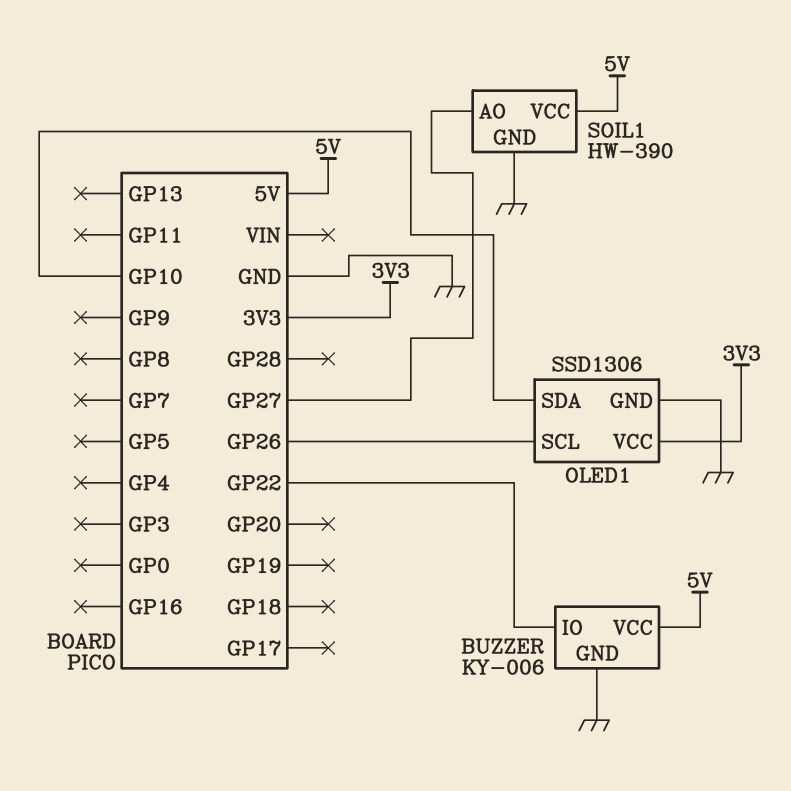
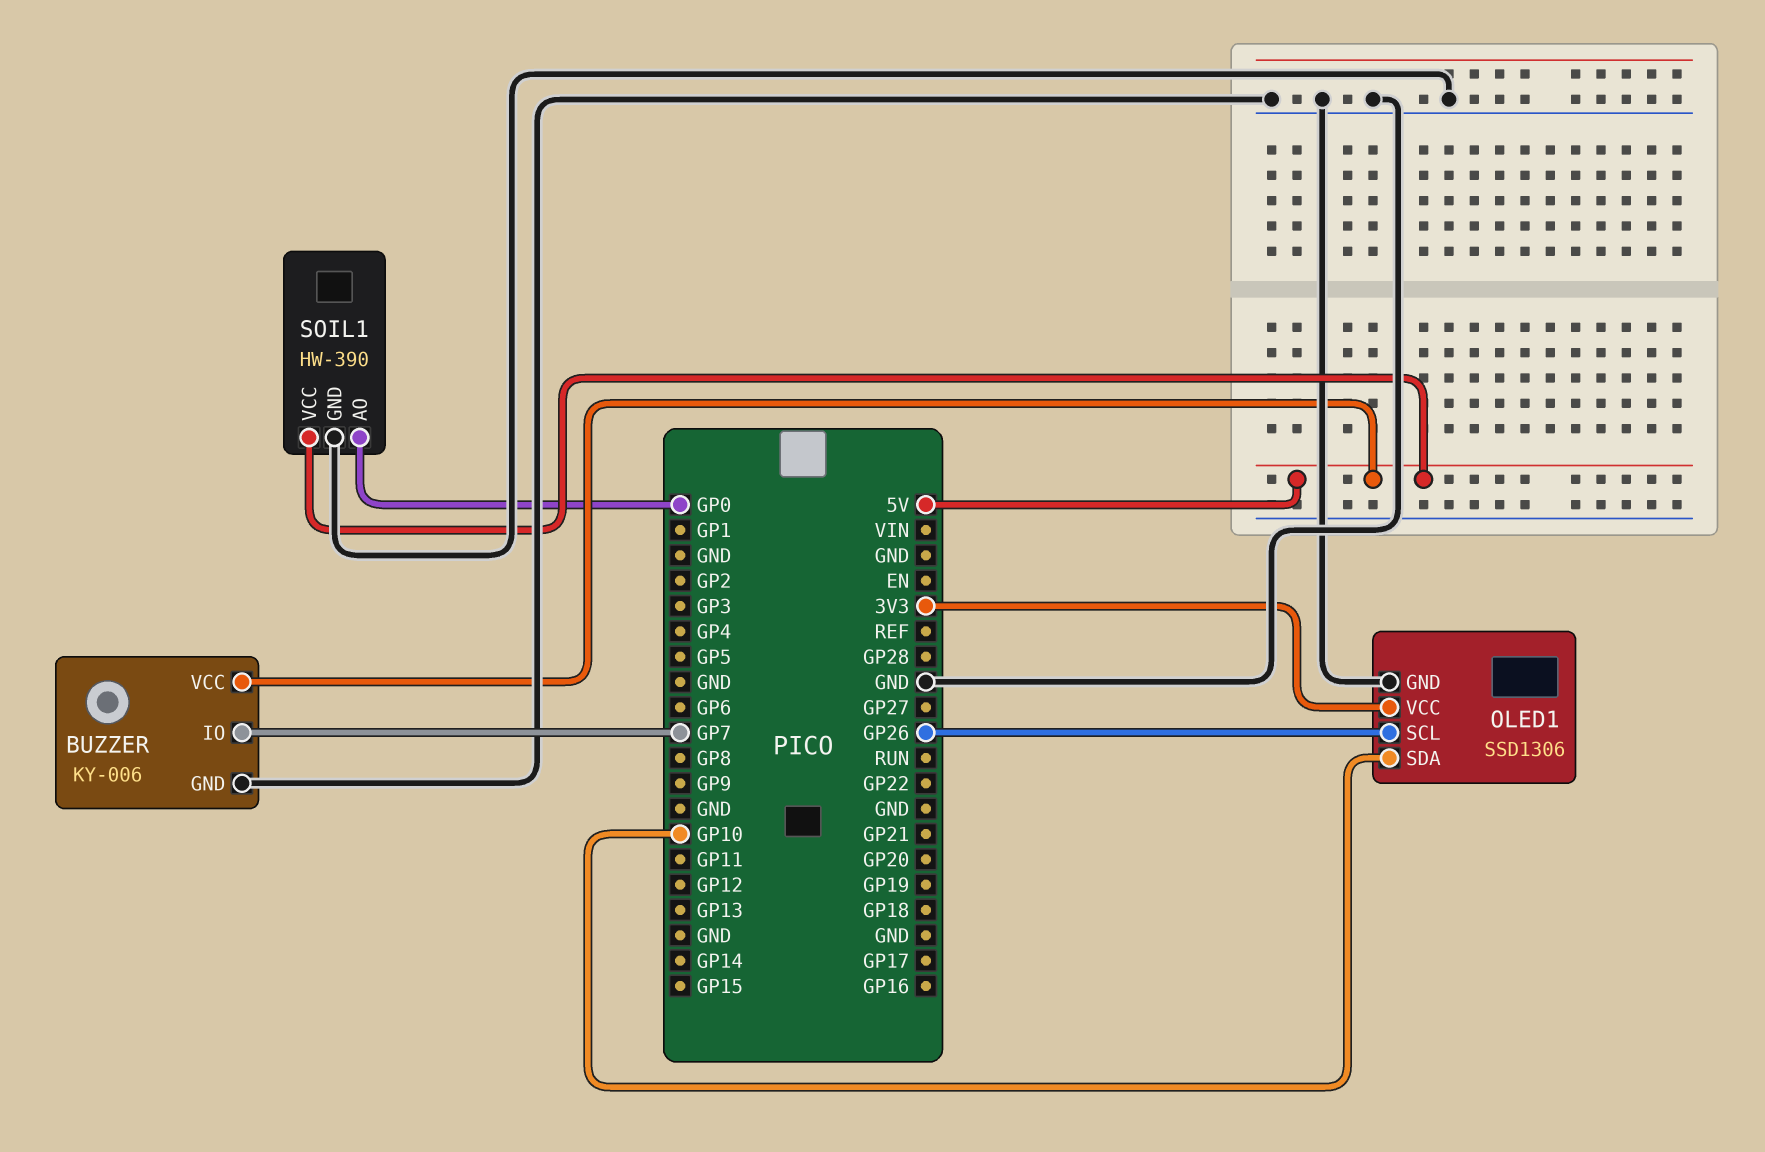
BUZZER pin IO: GP22 -> GP7
SOIL1 pin AO: GP27 -> GP0

